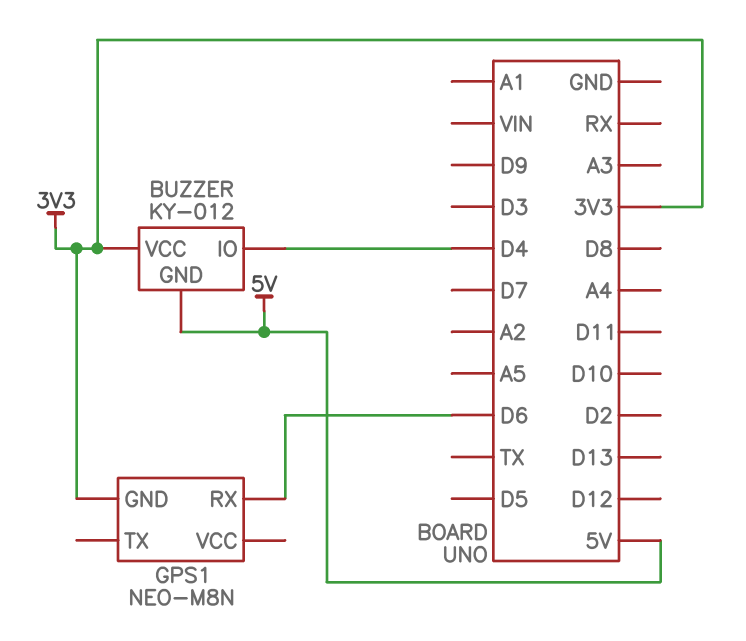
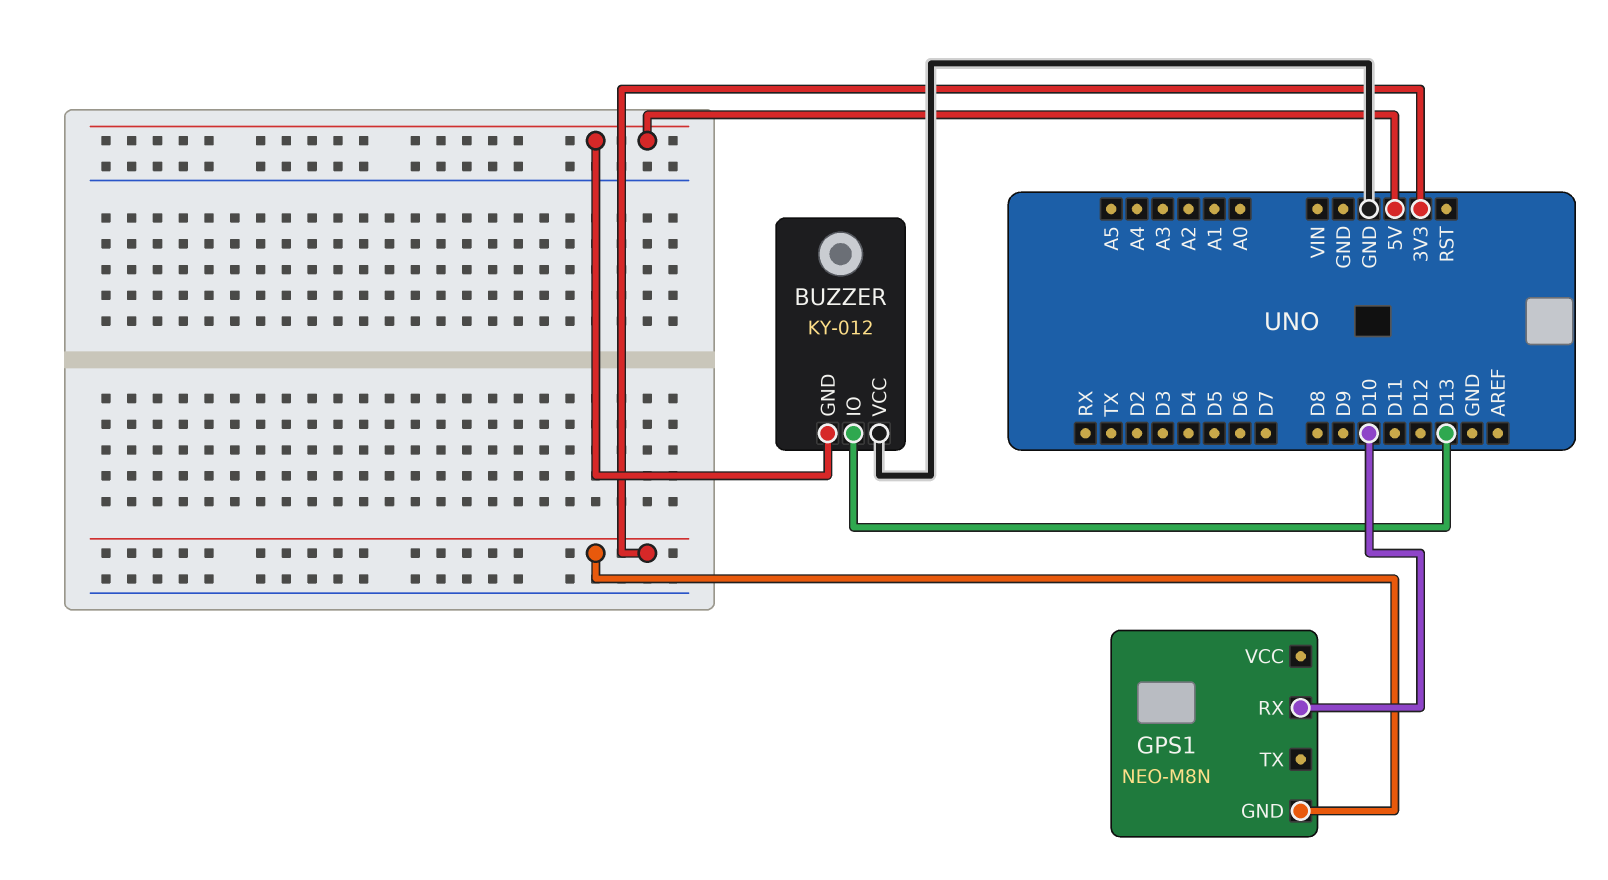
BUZZER pin IO: D4 -> D13
BUZZER pin VCC: 3V3 -> GND
GPS1 pin RX: D6 -> D10

